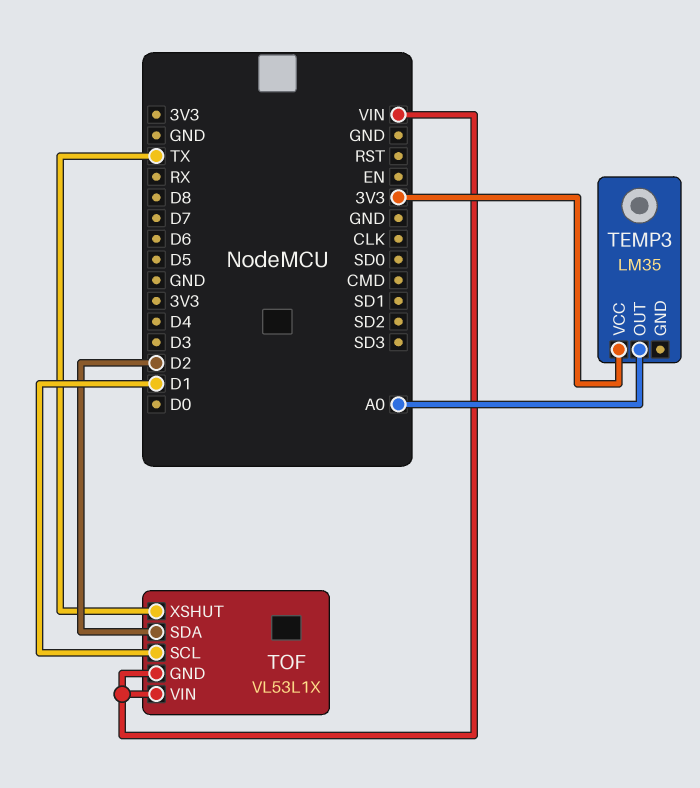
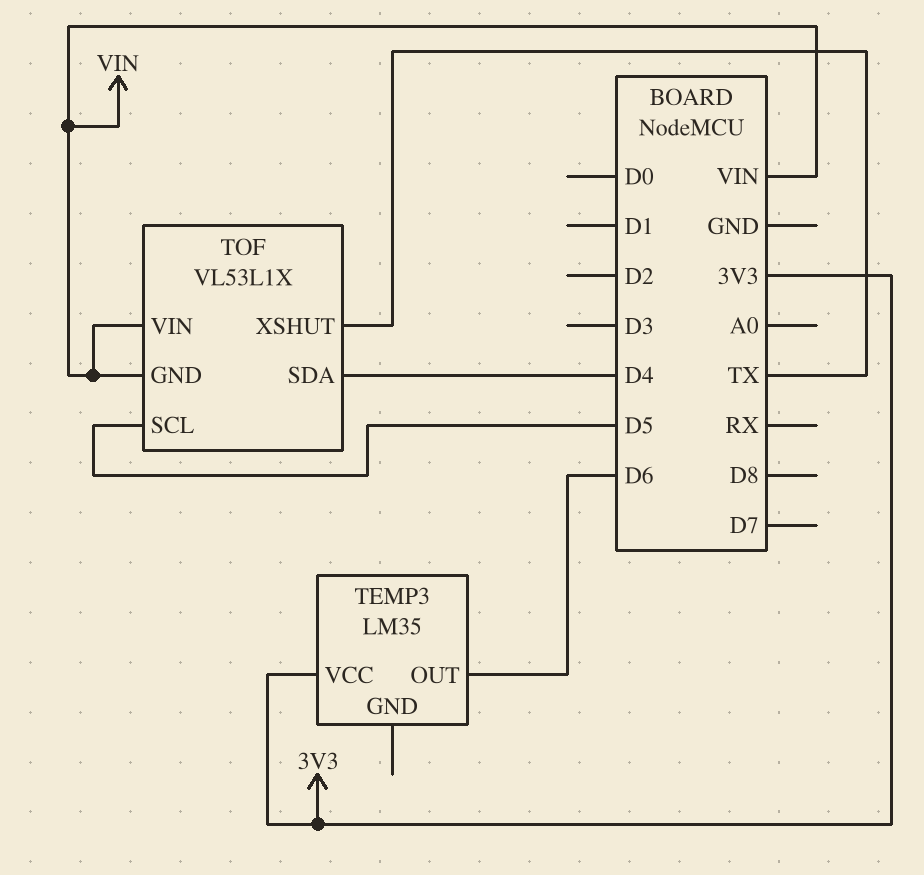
TEMP3 pin OUT: A0 -> D6
TOF pin SCL: D1 -> D5
TOF pin SDA: D2 -> D4

